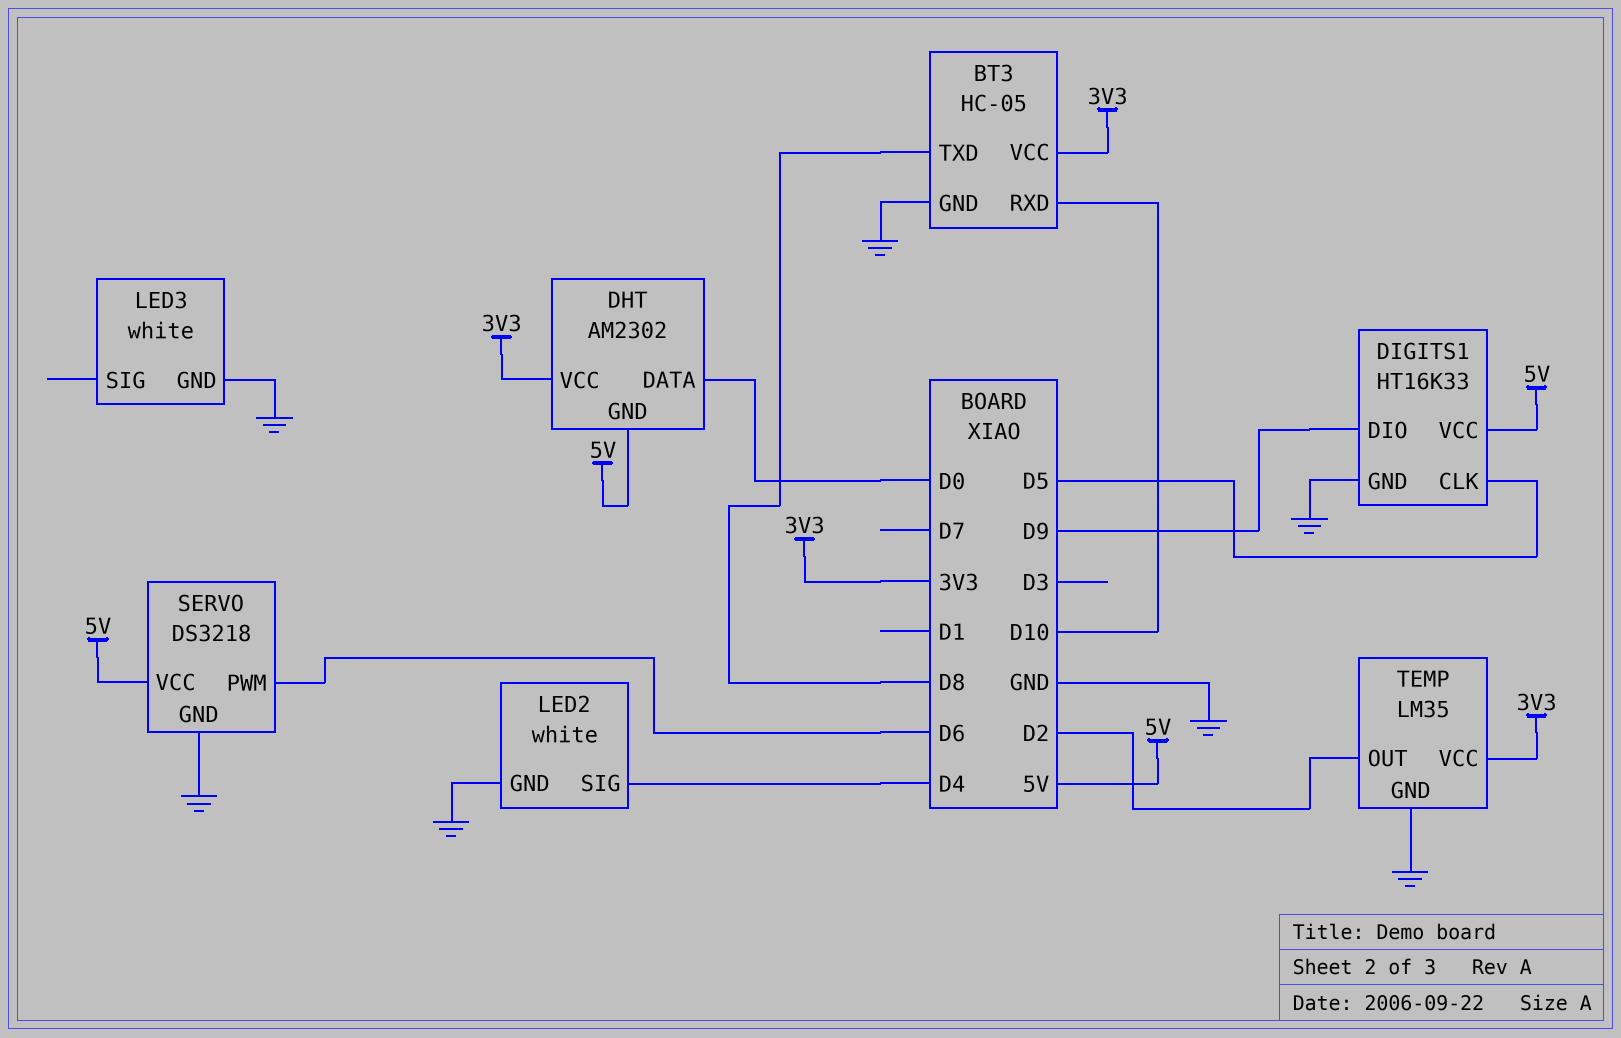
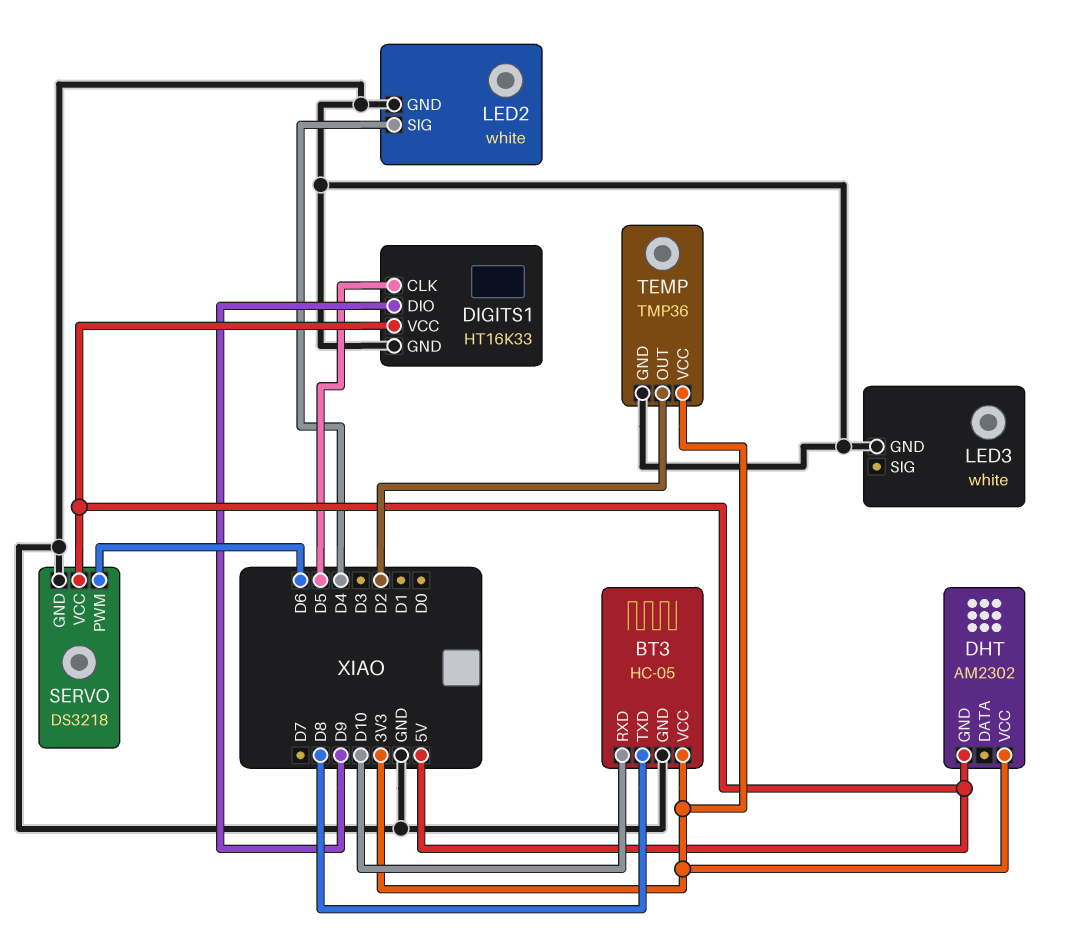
DHT pin DATA: D0 -> none
TEMP: LM35 -> TMP36

